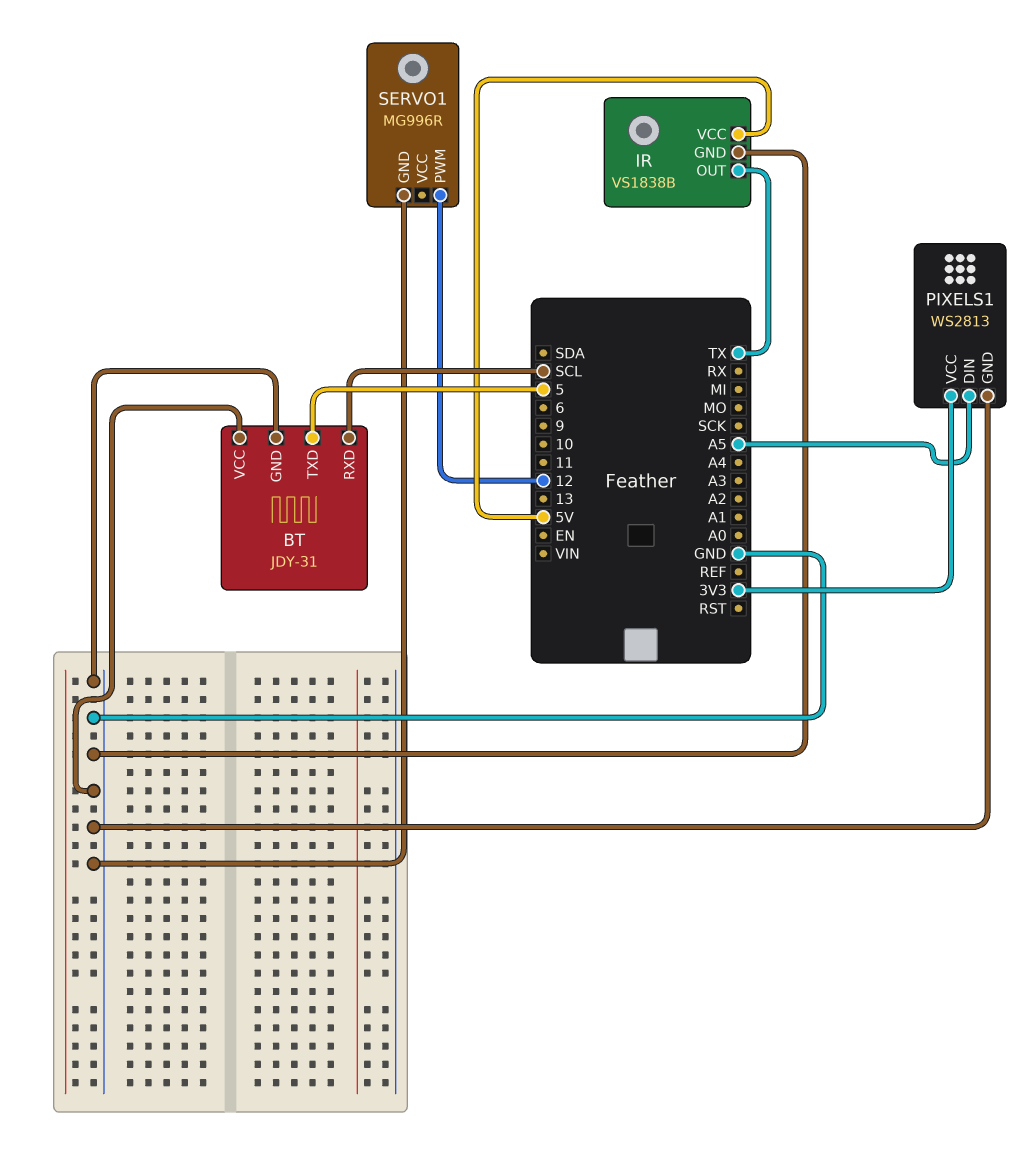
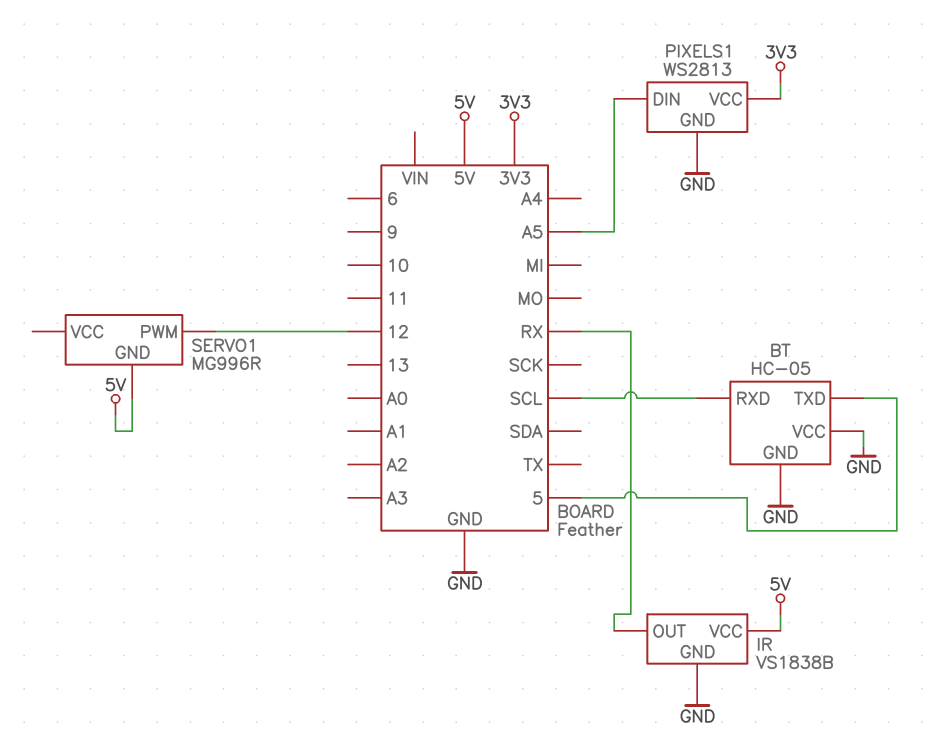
BT: JDY-31 -> HC-05
IR pin OUT: TX -> RX
SERVO1 pin GND: GND -> 5V

